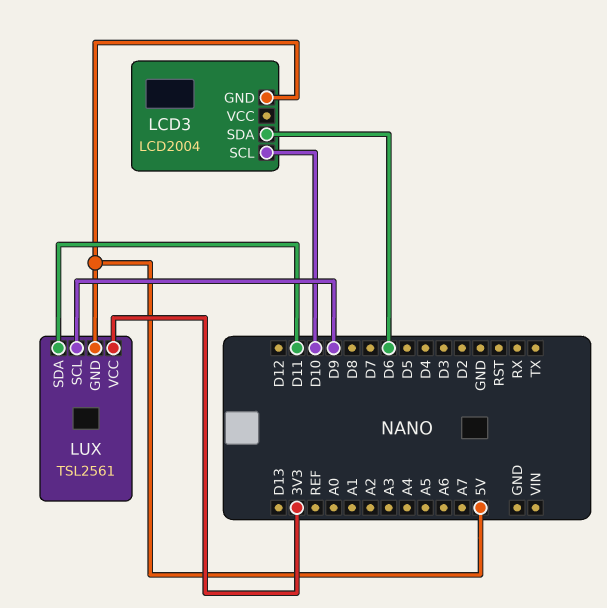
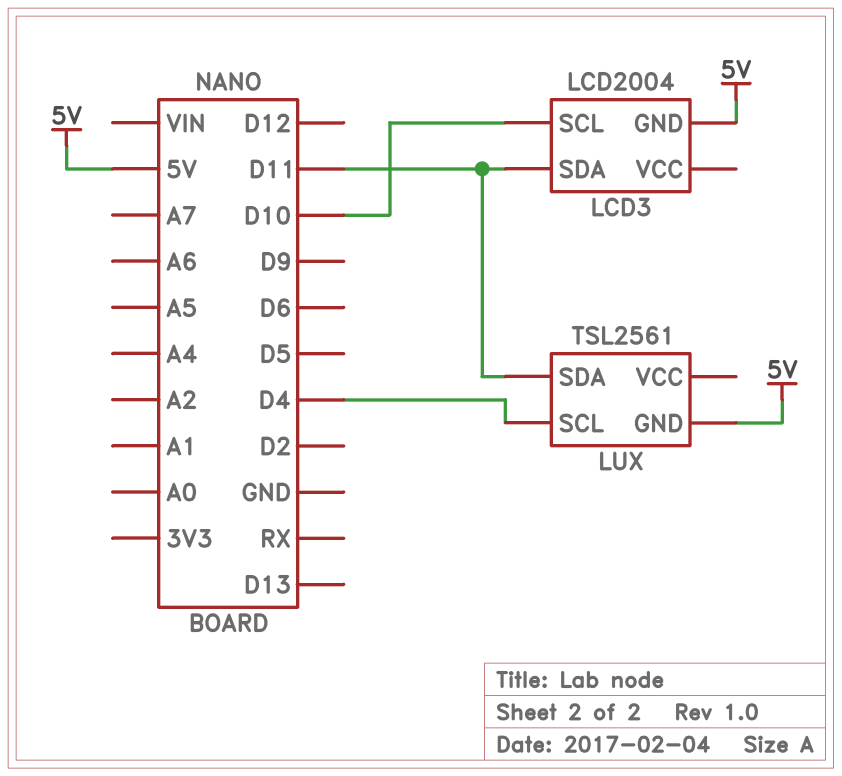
LCD3 pin SDA: D6 -> D11
LUX pin SCL: D9 -> D4
LUX pin VCC: 3V3 -> none

